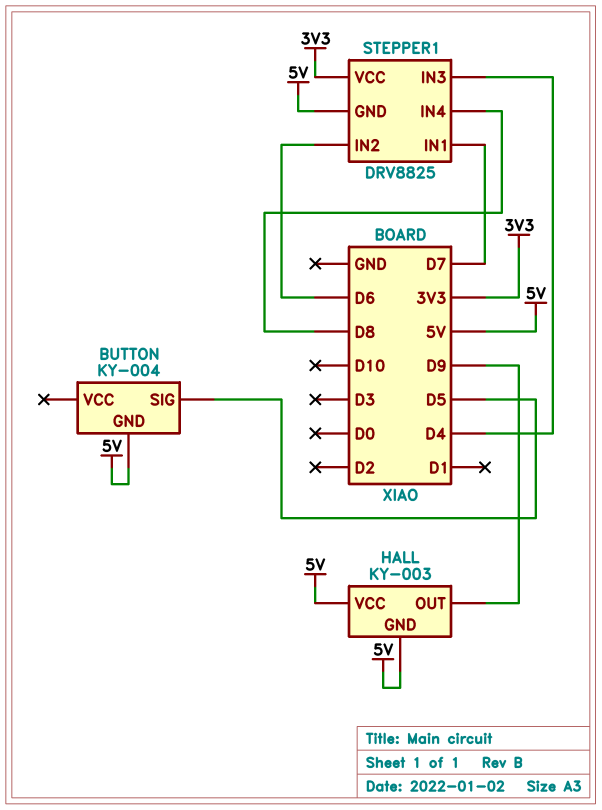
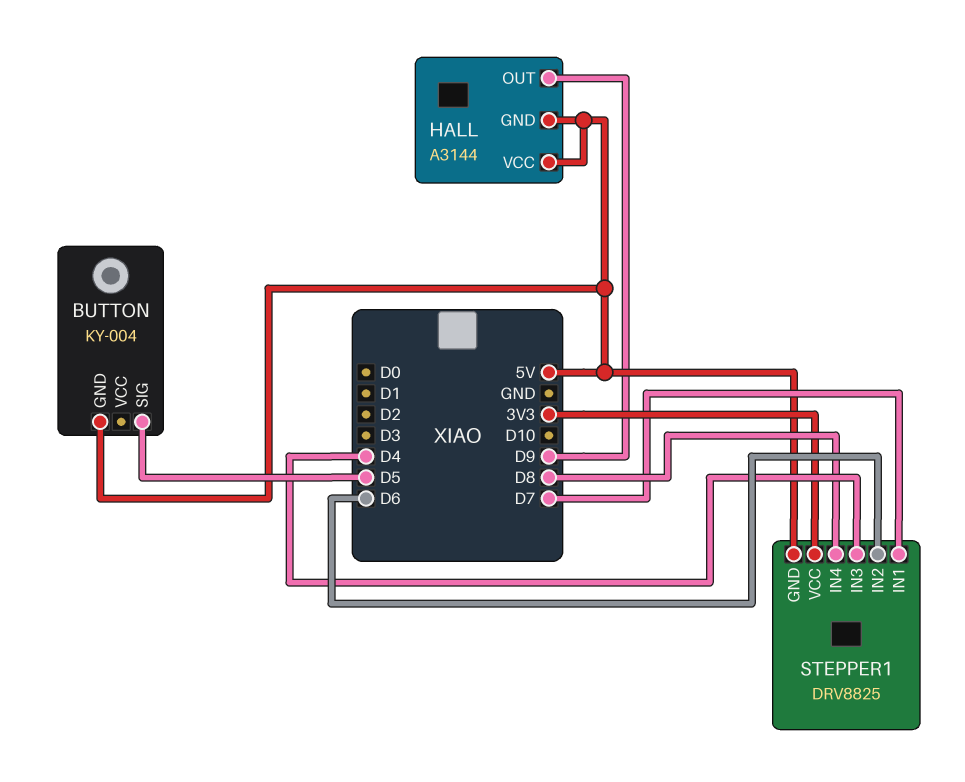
HALL: KY-003 -> A3144

